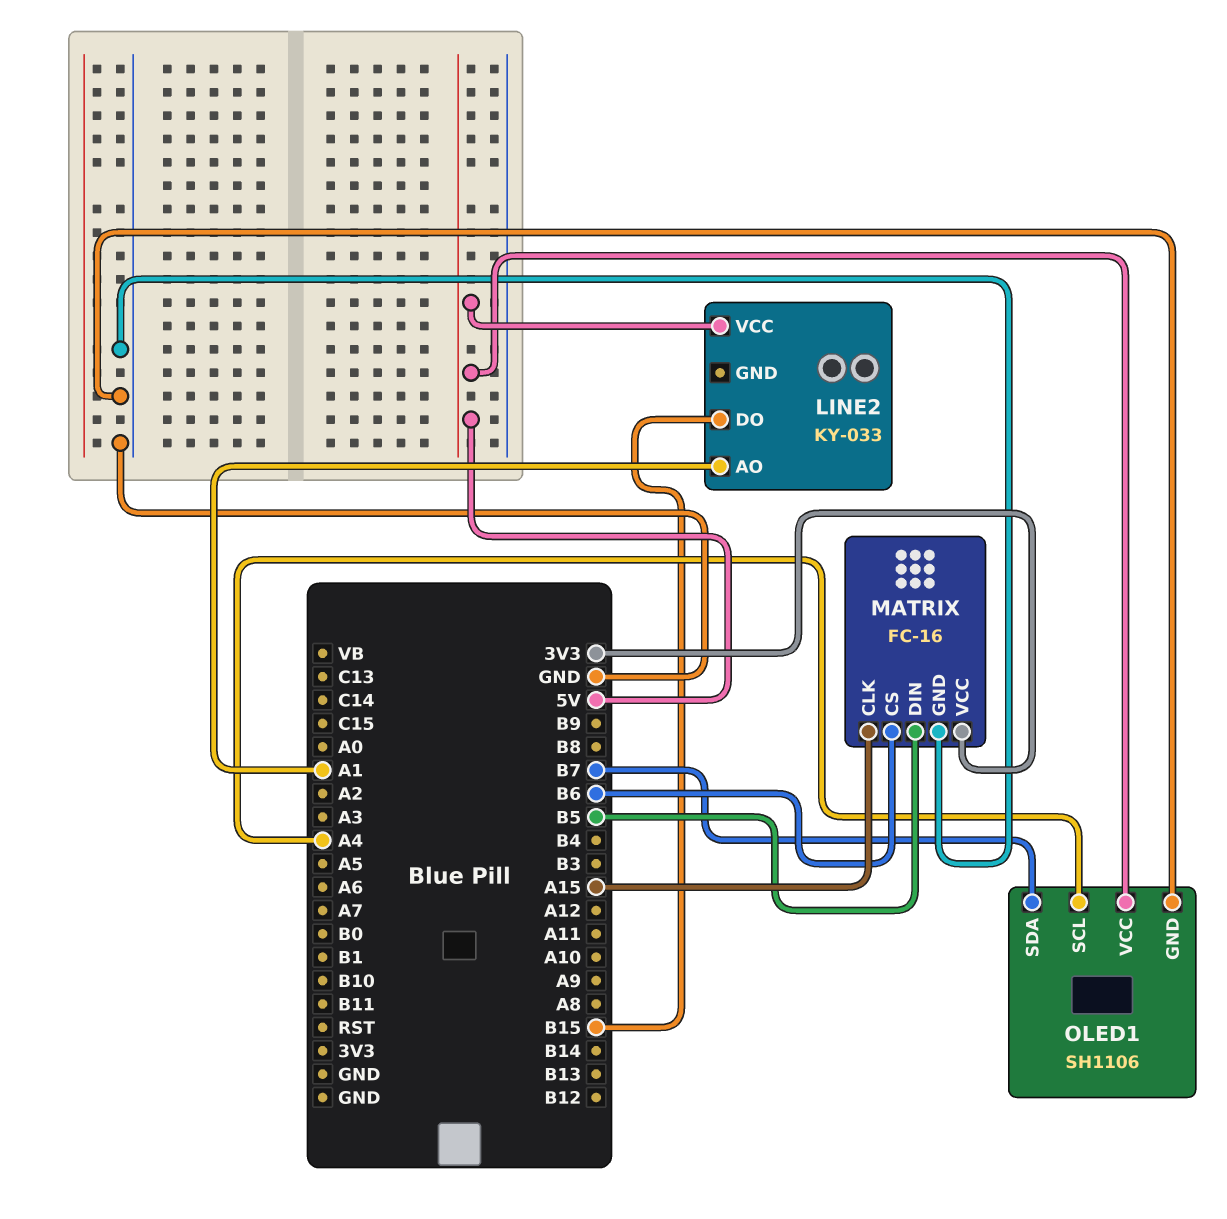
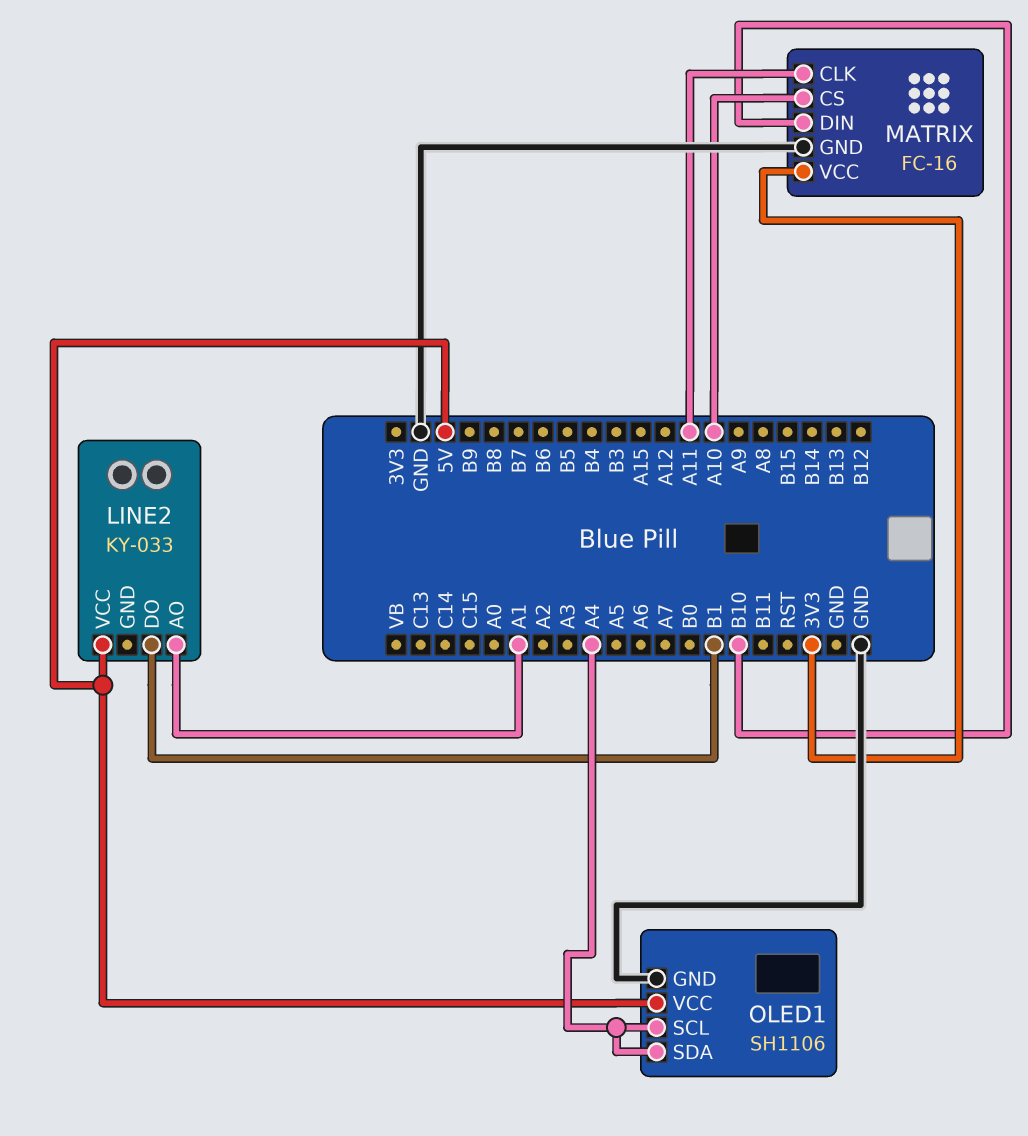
LINE2 pin DO: B15 -> B1
MATRIX pin CLK: A15 -> A11
MATRIX pin CS: B6 -> A10
MATRIX pin DIN: B5 -> B10
OLED1 pin SDA: B7 -> A4

